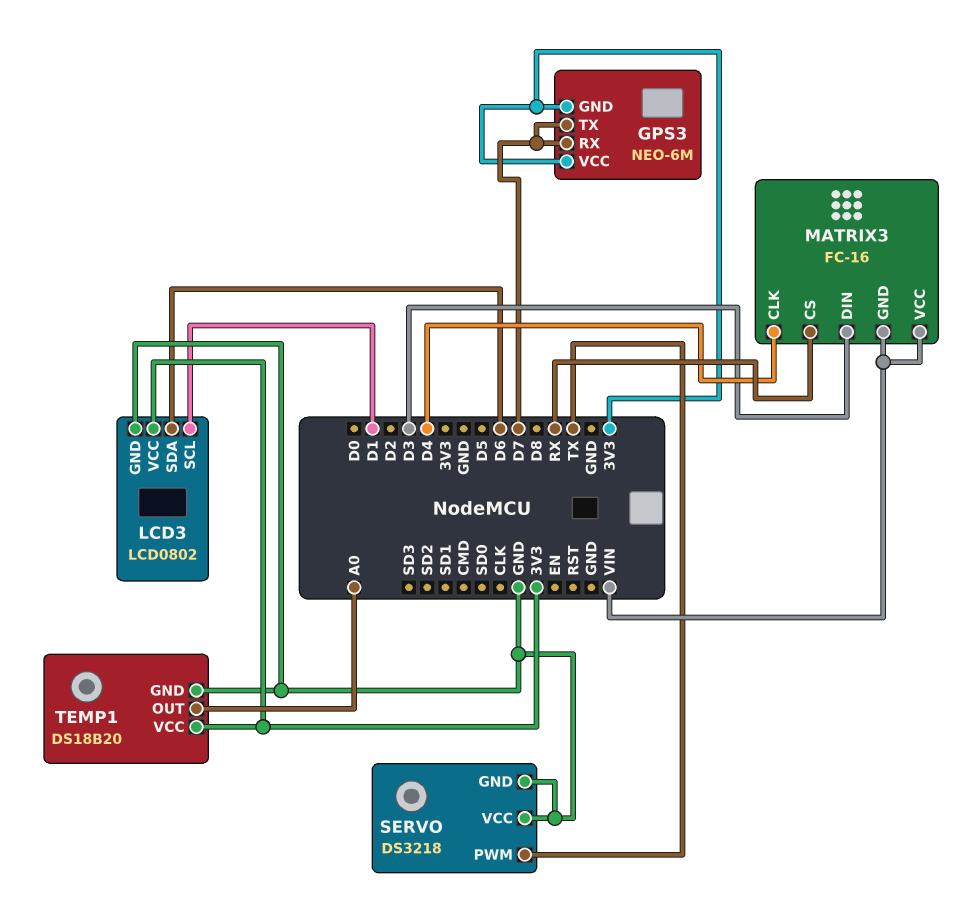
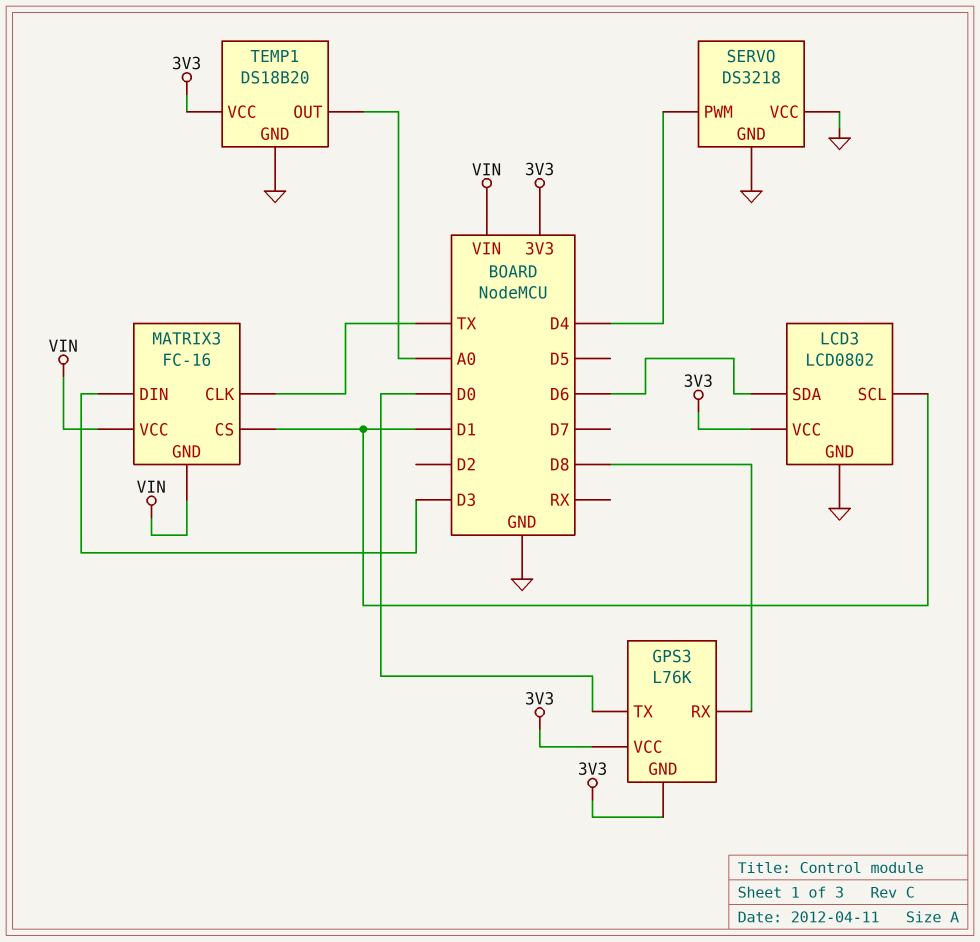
GPS3: NEO-6M -> L76K
GPS3 pin RX: D7 -> D8
GPS3 pin TX: D7 -> D0
MATRIX3 pin CLK: D4 -> TX
MATRIX3 pin CS: RX -> D1
SERVO pin PWM: TX -> D4

